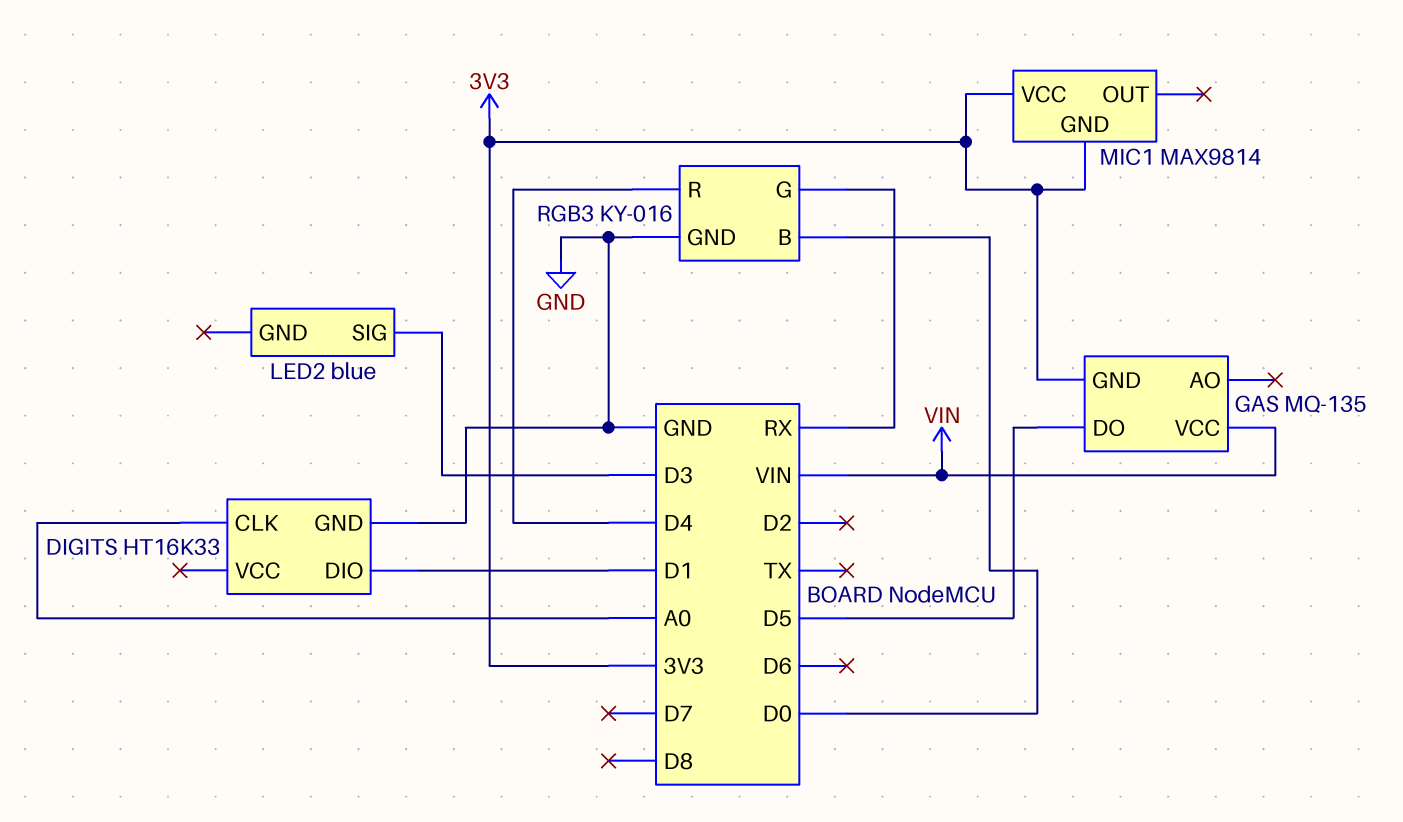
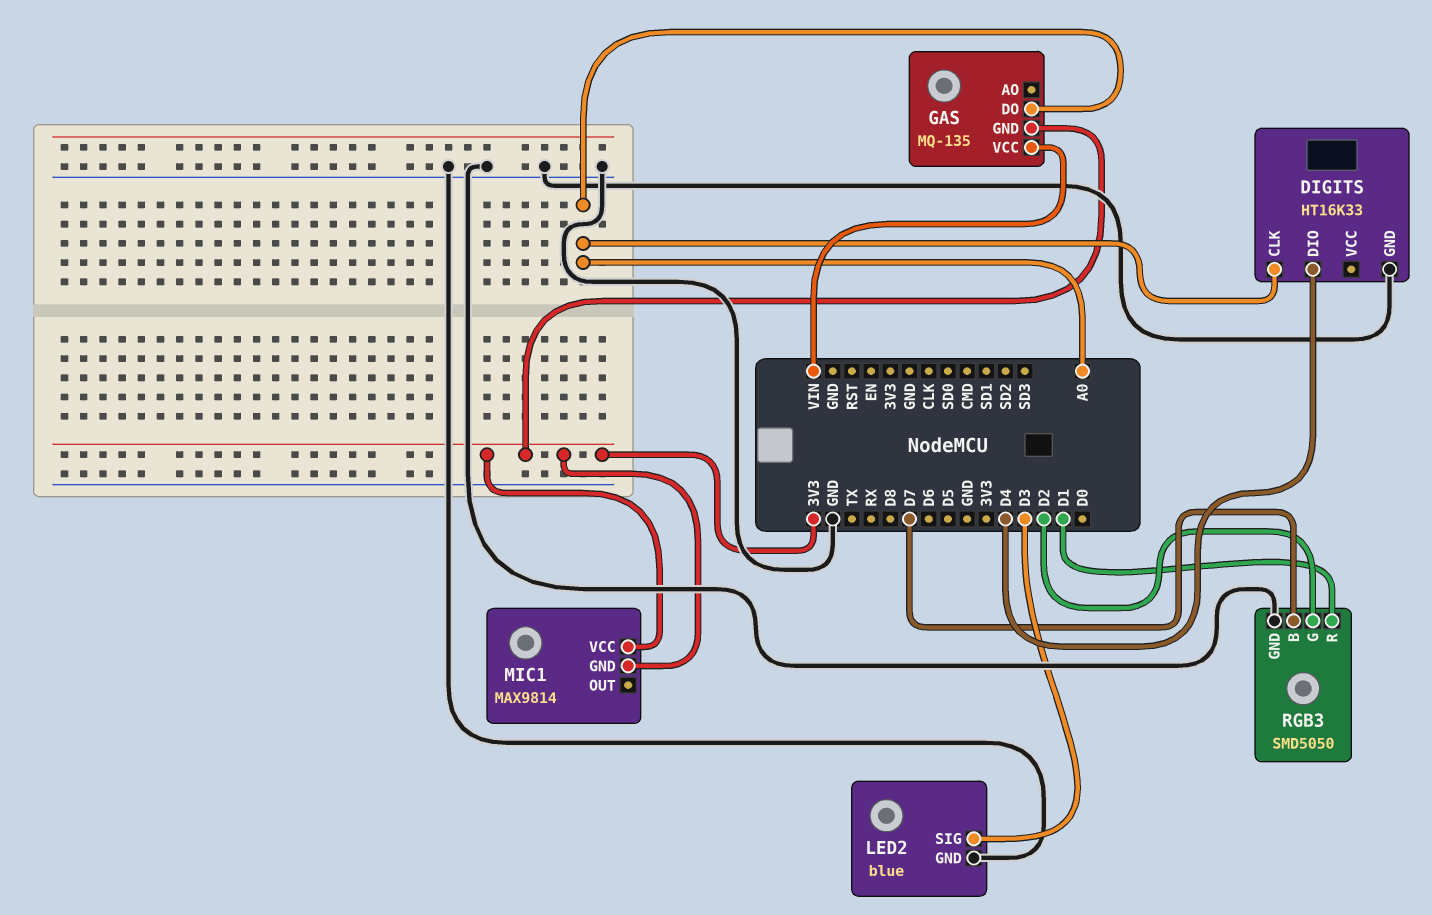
DIGITS pin DIO: D1 -> D4
GAS pin DO: D5 -> A0
LED2 pin GND: none -> GND
RGB3: KY-016 -> SMD5050
RGB3 pin B: D0 -> D7
RGB3 pin G: RX -> D2
RGB3 pin R: D4 -> D1

